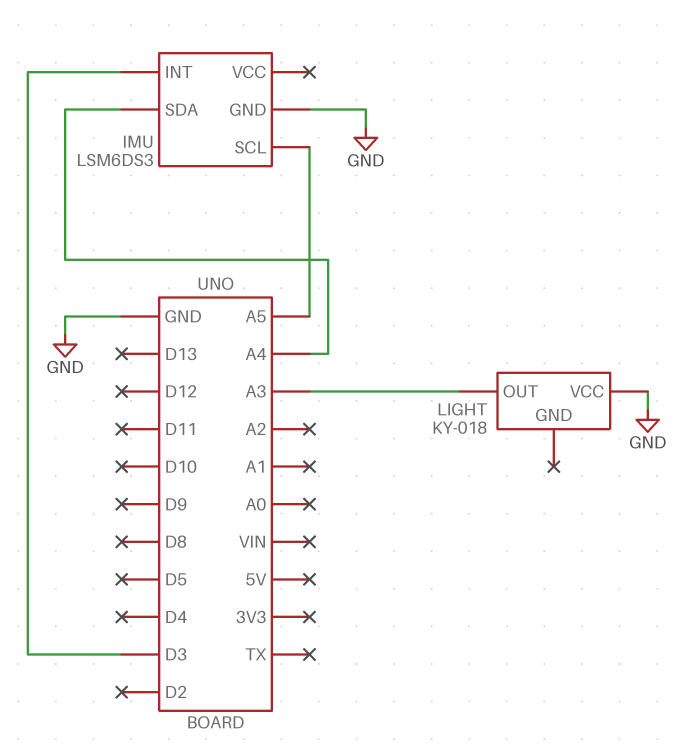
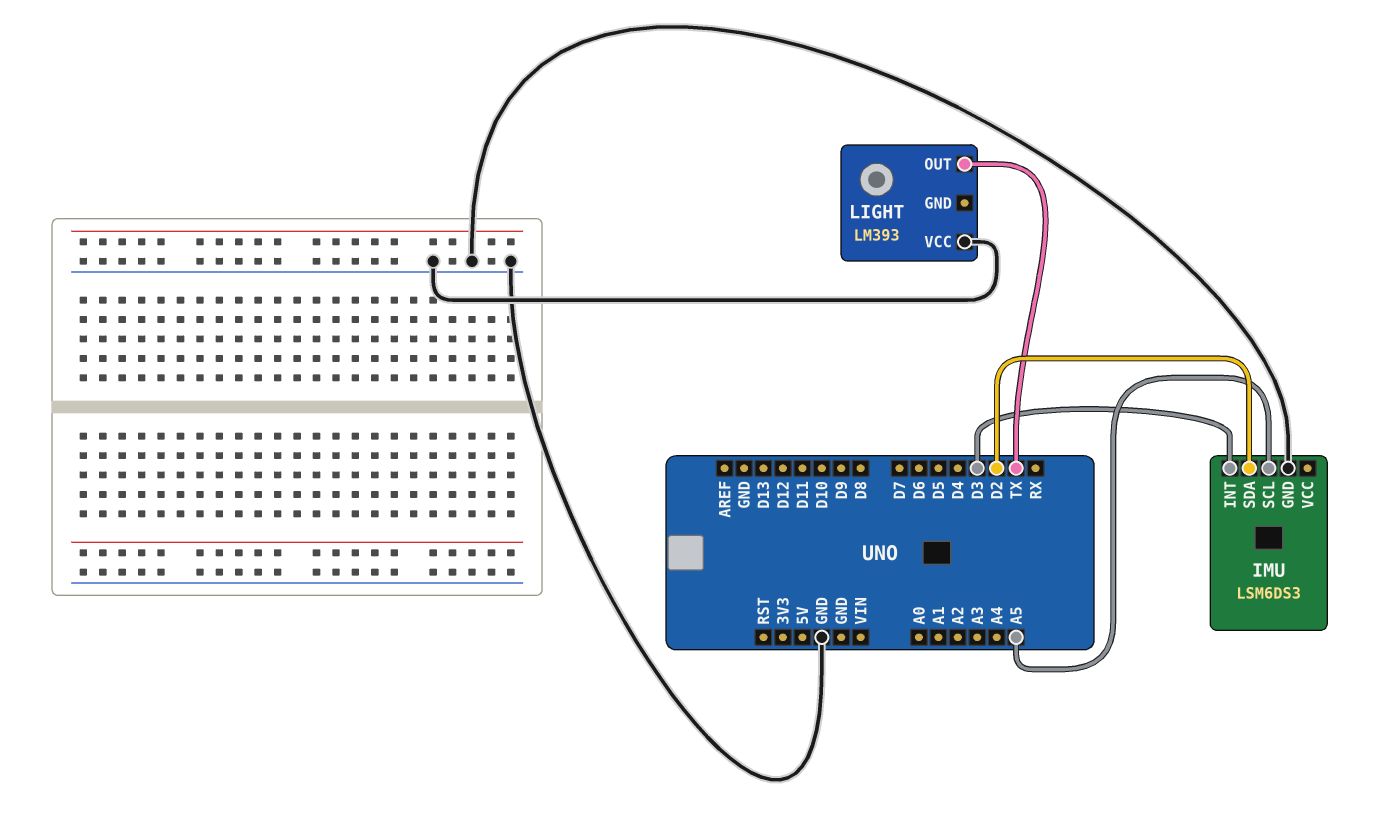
IMU pin SDA: A4 -> D2
LIGHT: KY-018 -> LM393
LIGHT pin OUT: A3 -> TX

